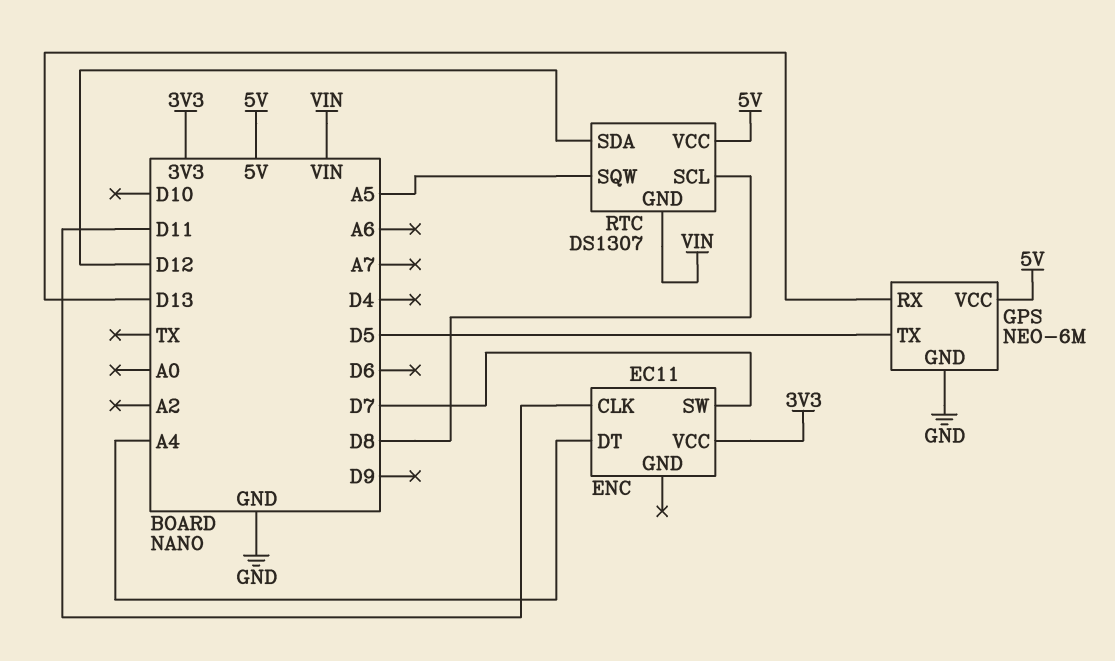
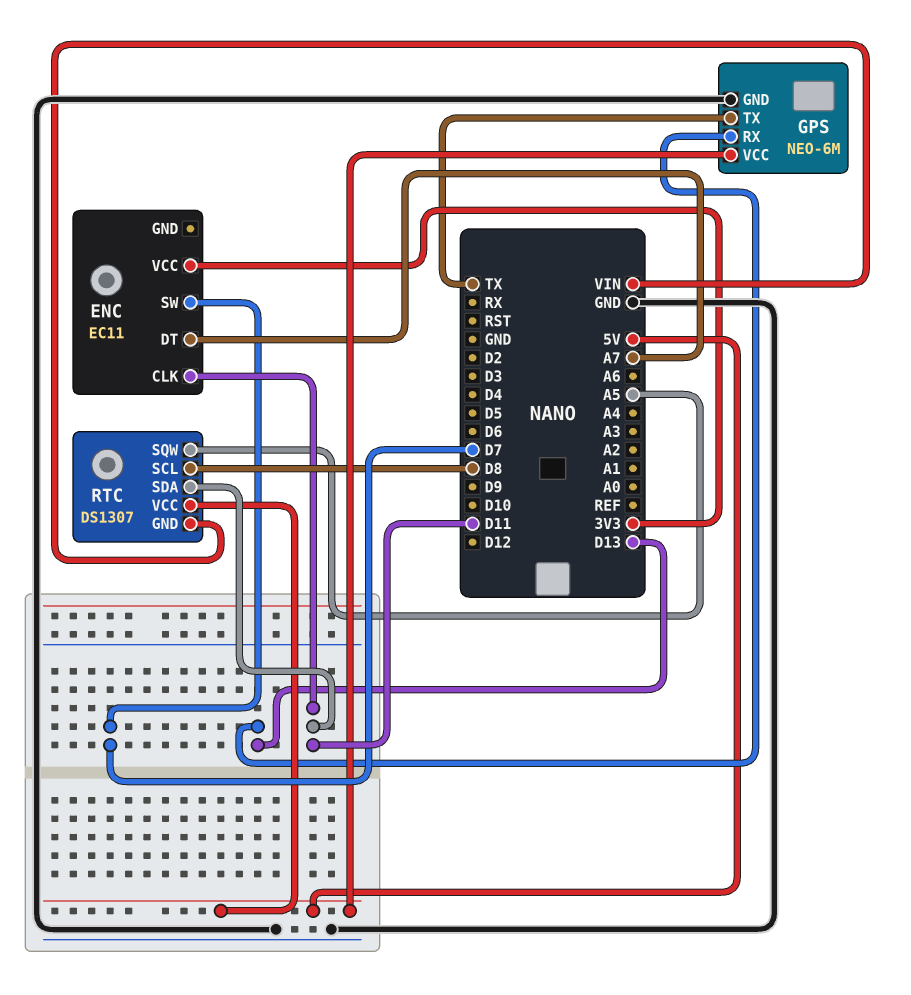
ENC pin DT: A4 -> A7
GPS pin TX: D5 -> TX
RTC pin SDA: D12 -> D11

